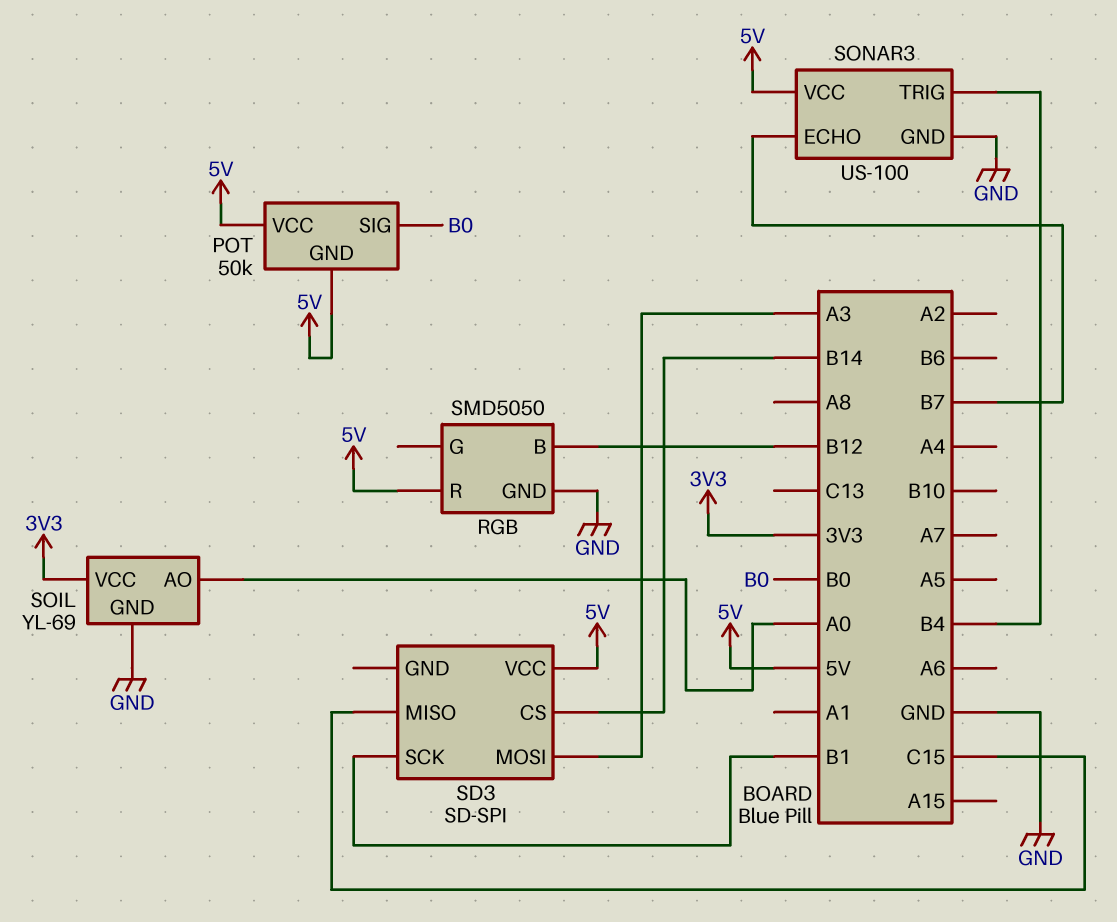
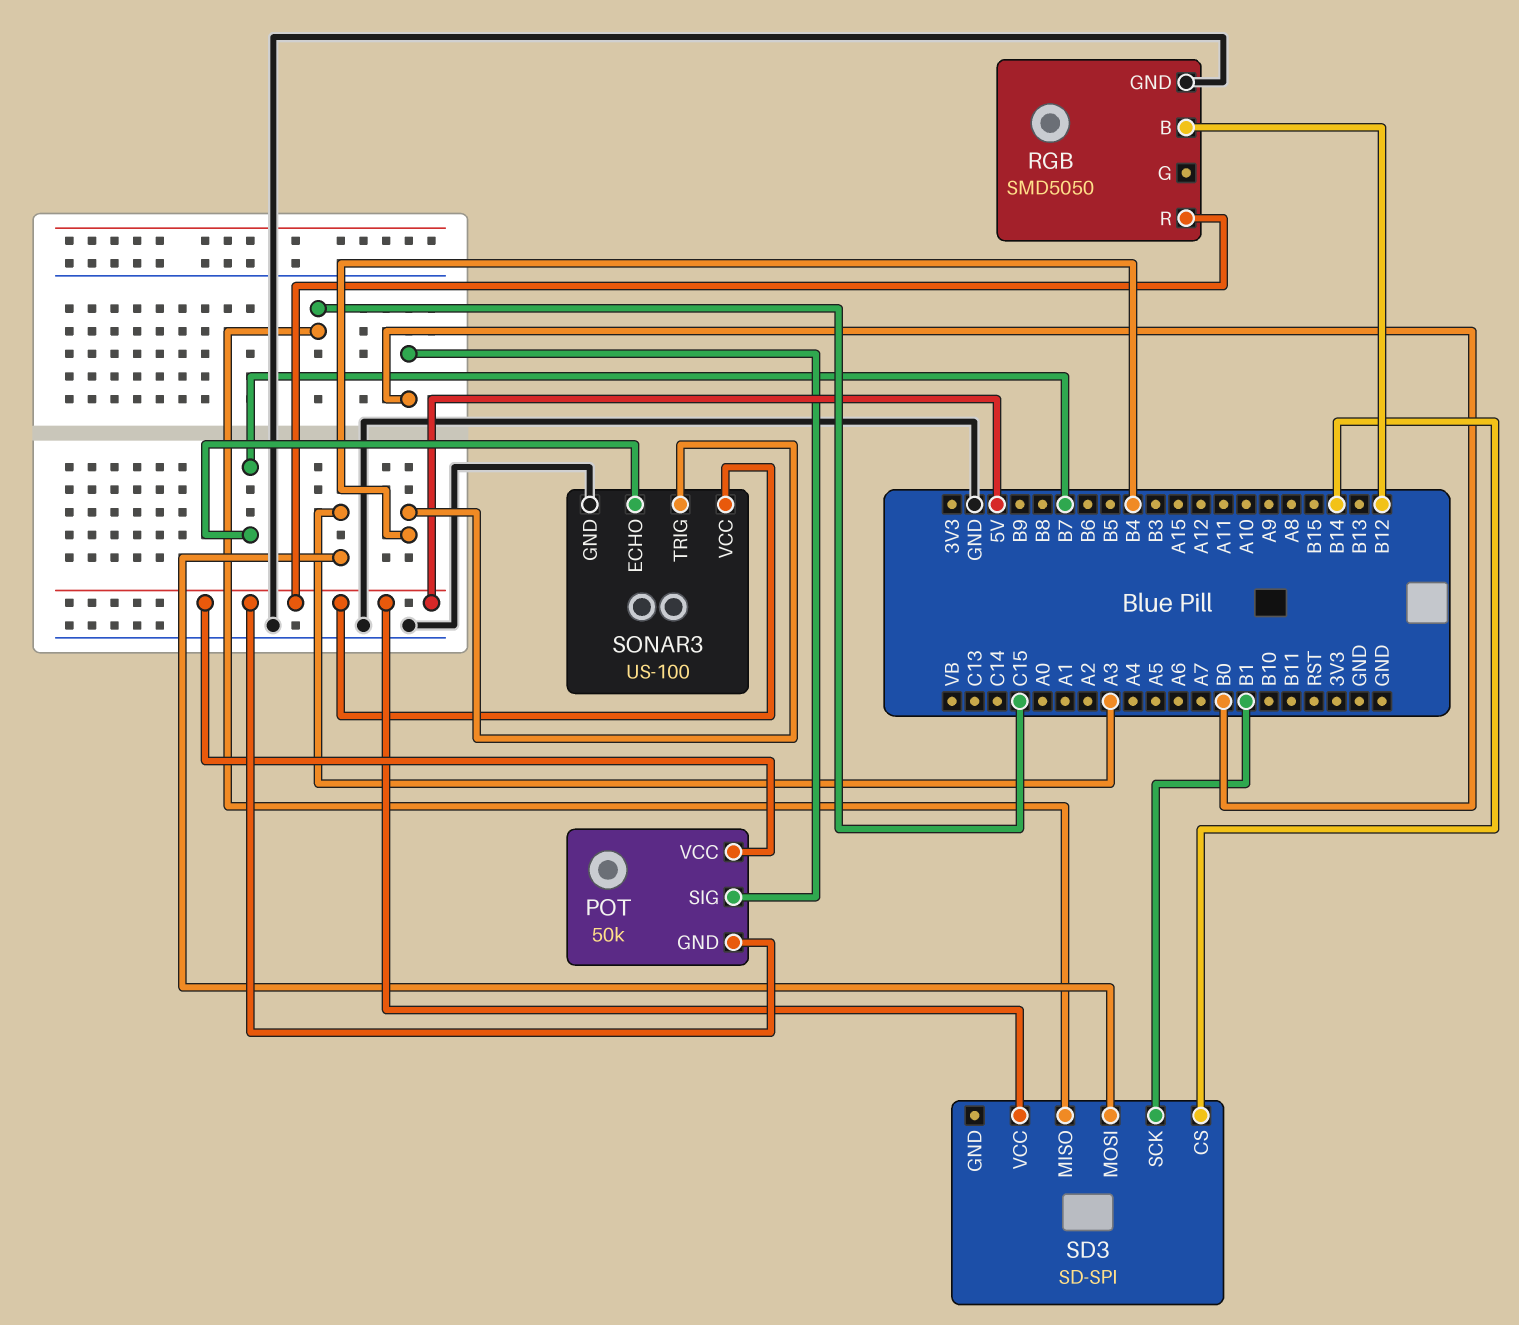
SOIL: YL-69 -> none
SOIL pin AO: A0 -> none
SOIL pin GND: GND -> none
SOIL pin VCC: 3V3 -> none

